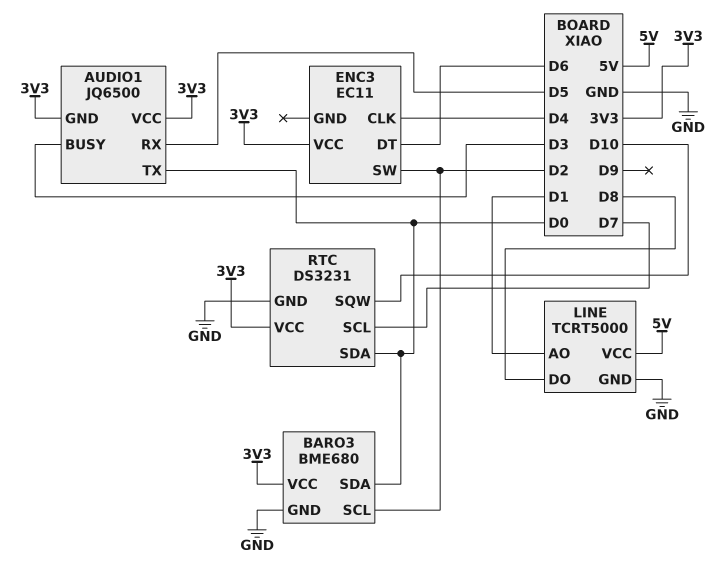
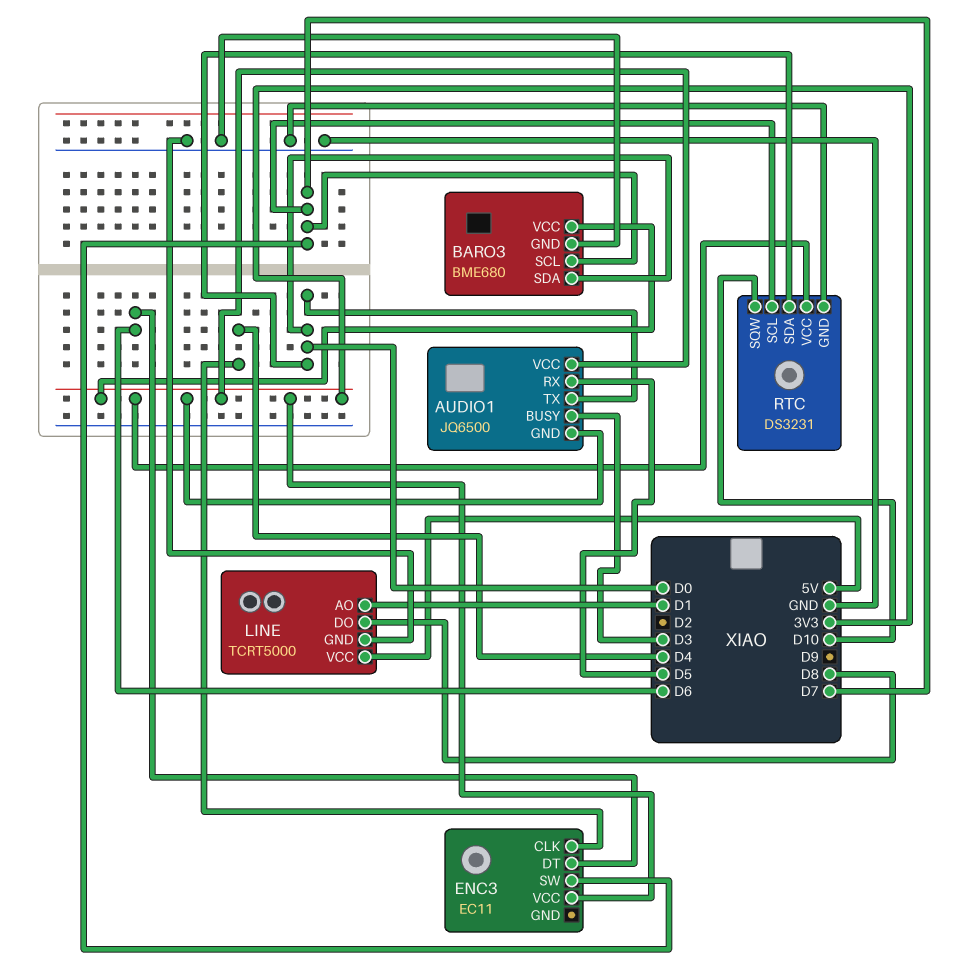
BARO3 pin SCL: D2 -> D7
ENC3 pin SW: D2 -> D7

